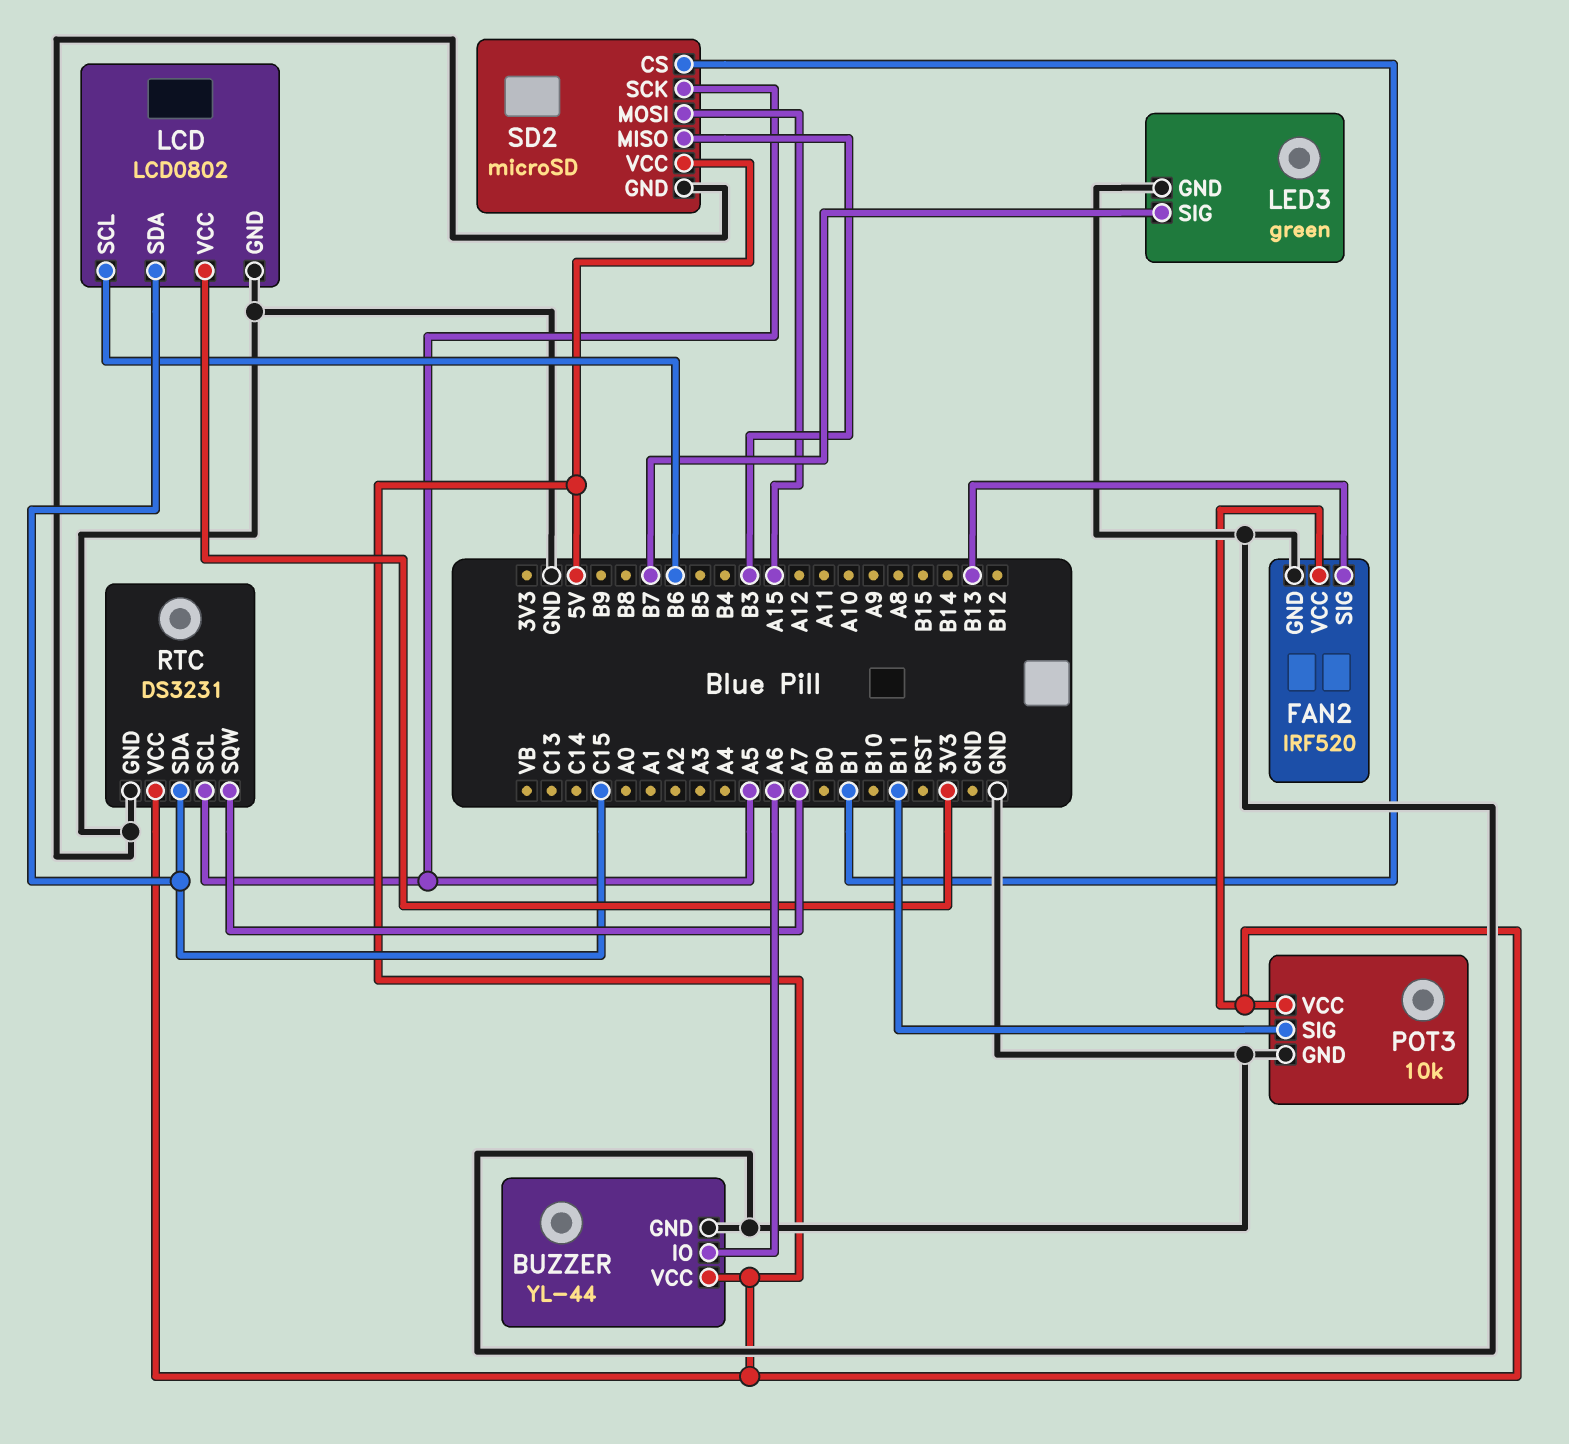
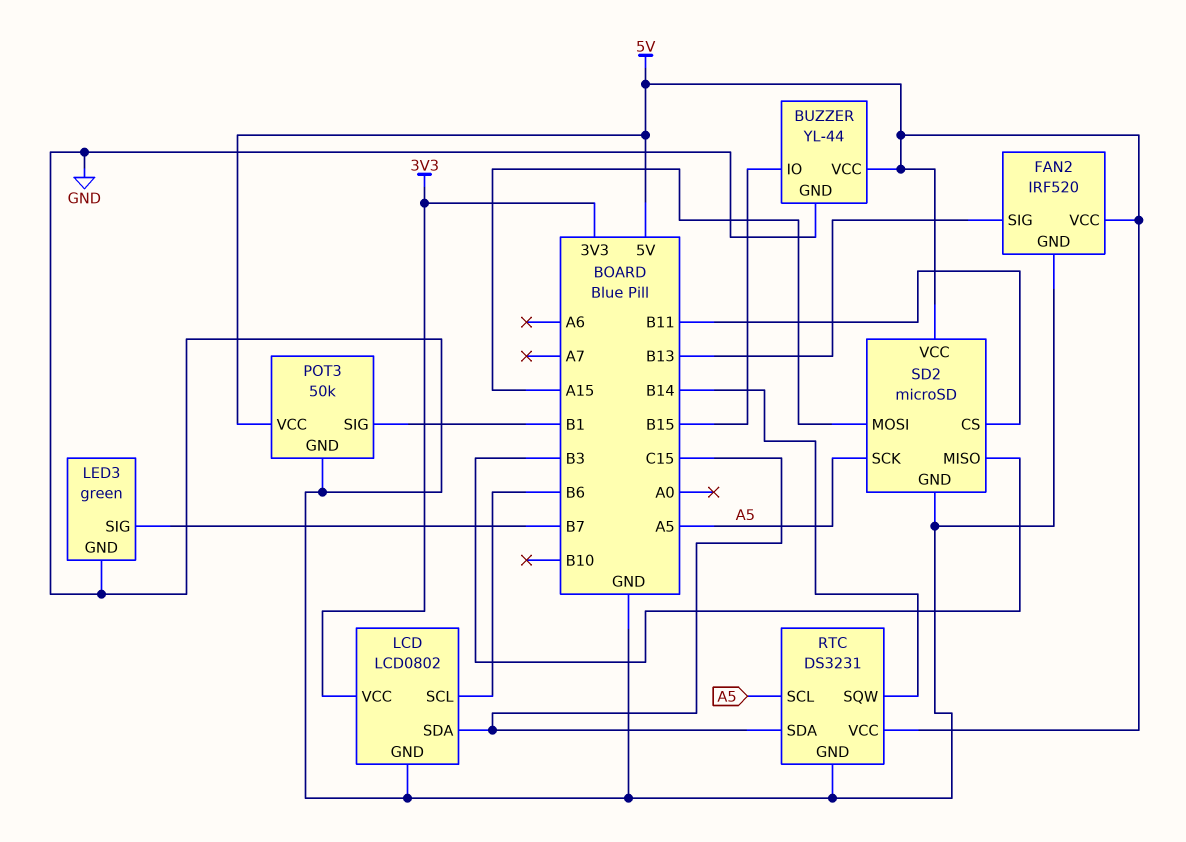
BUZZER pin IO: A6 -> B15
POT3: 10k -> 50k
POT3 pin SIG: B11 -> B1
RTC pin SQW: A7 -> B14
SD2 pin CS: B1 -> B11

